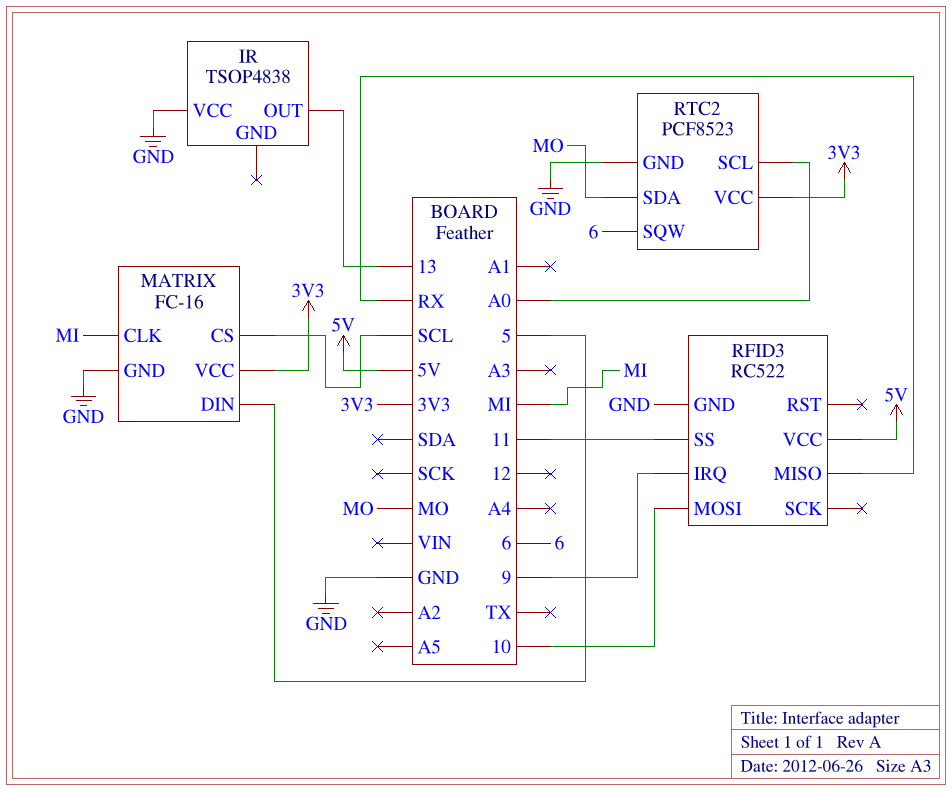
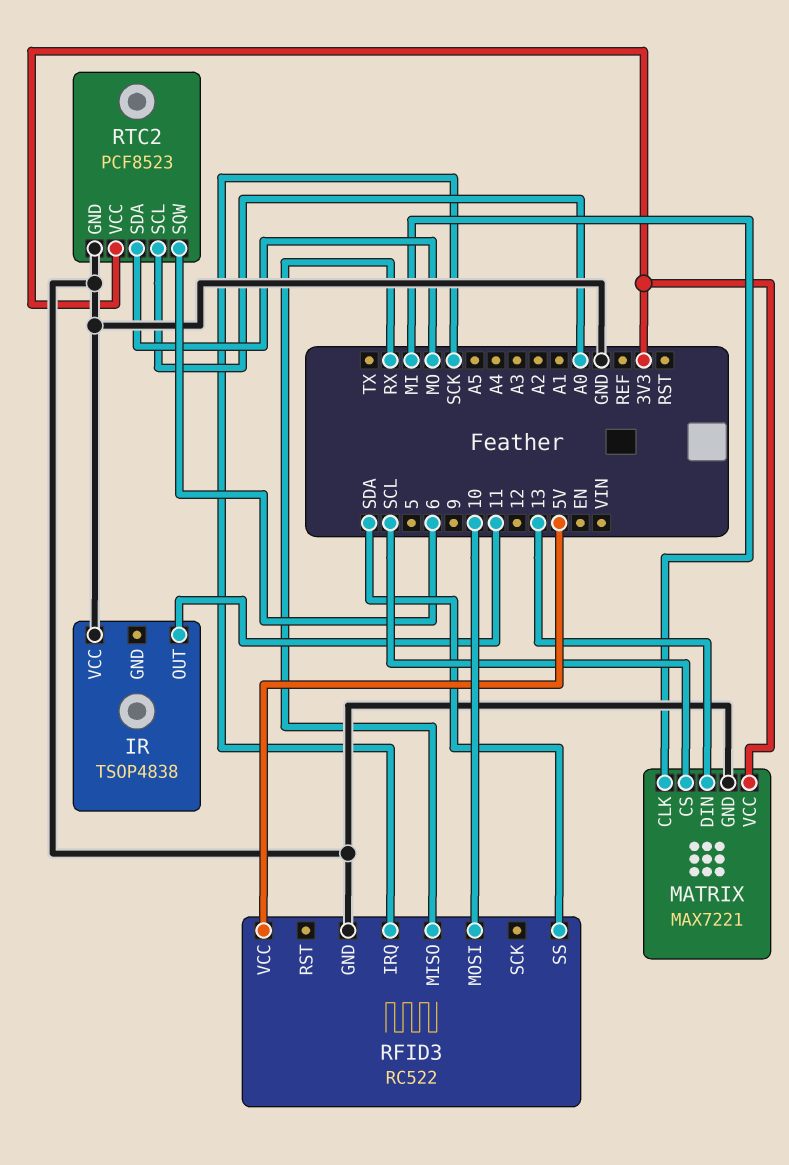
IR pin OUT: 13 -> 11
MATRIX: FC-16 -> MAX7221
MATRIX pin DIN: 5 -> 13
RFID3 pin IRQ: 9 -> SCK
RFID3 pin SS: 11 -> SDA

